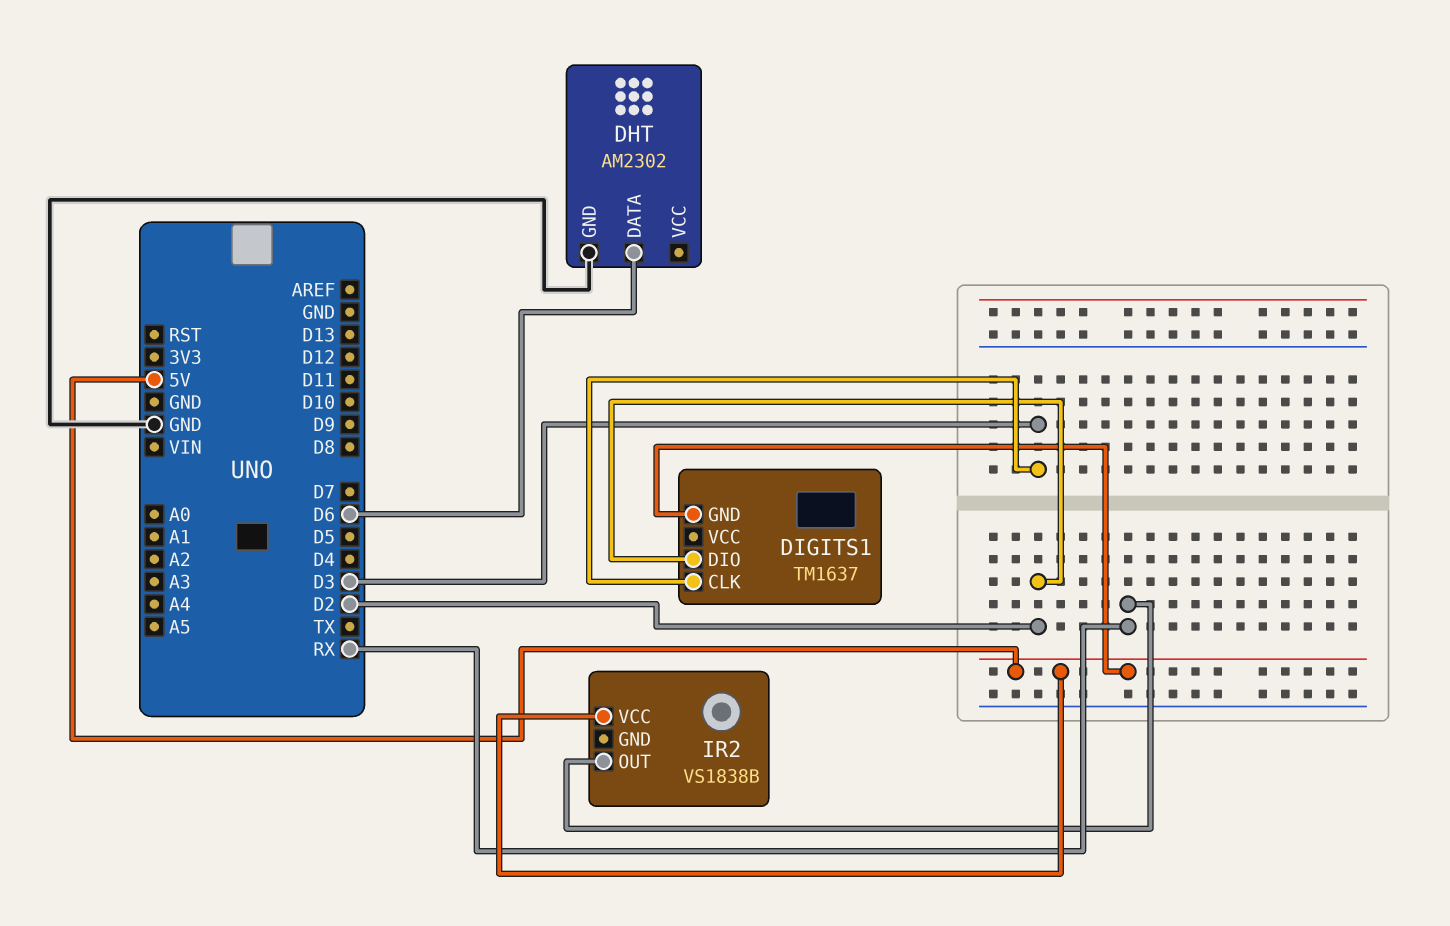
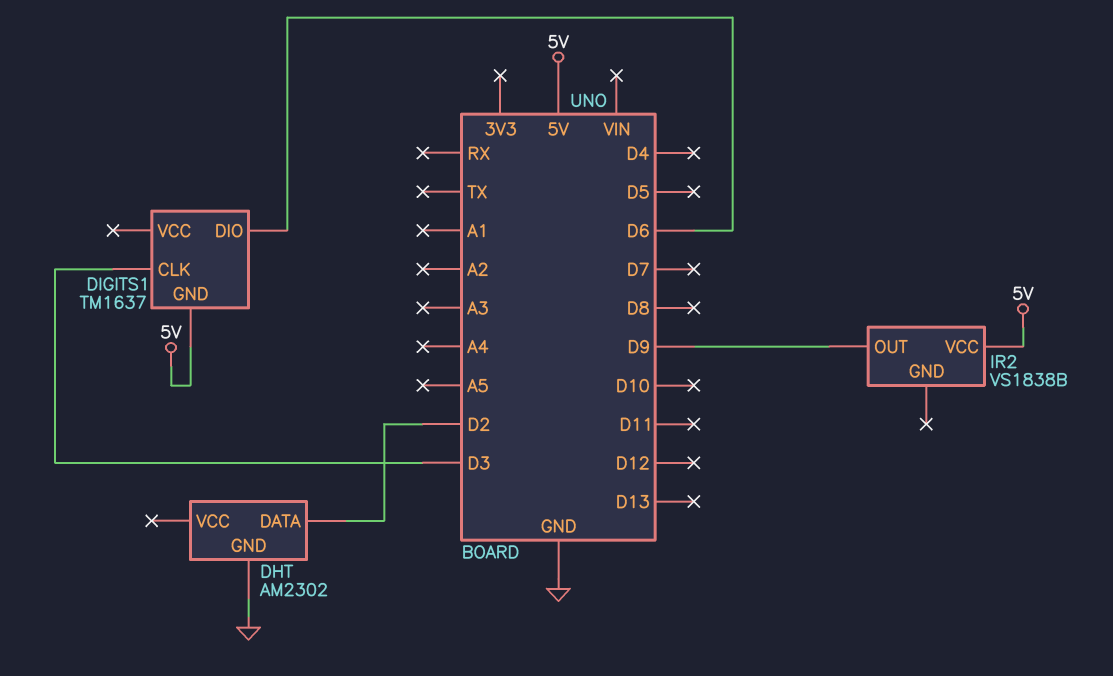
DHT pin DATA: D6 -> D2
DIGITS1 pin DIO: D2 -> D6
IR2 pin OUT: RX -> D9

